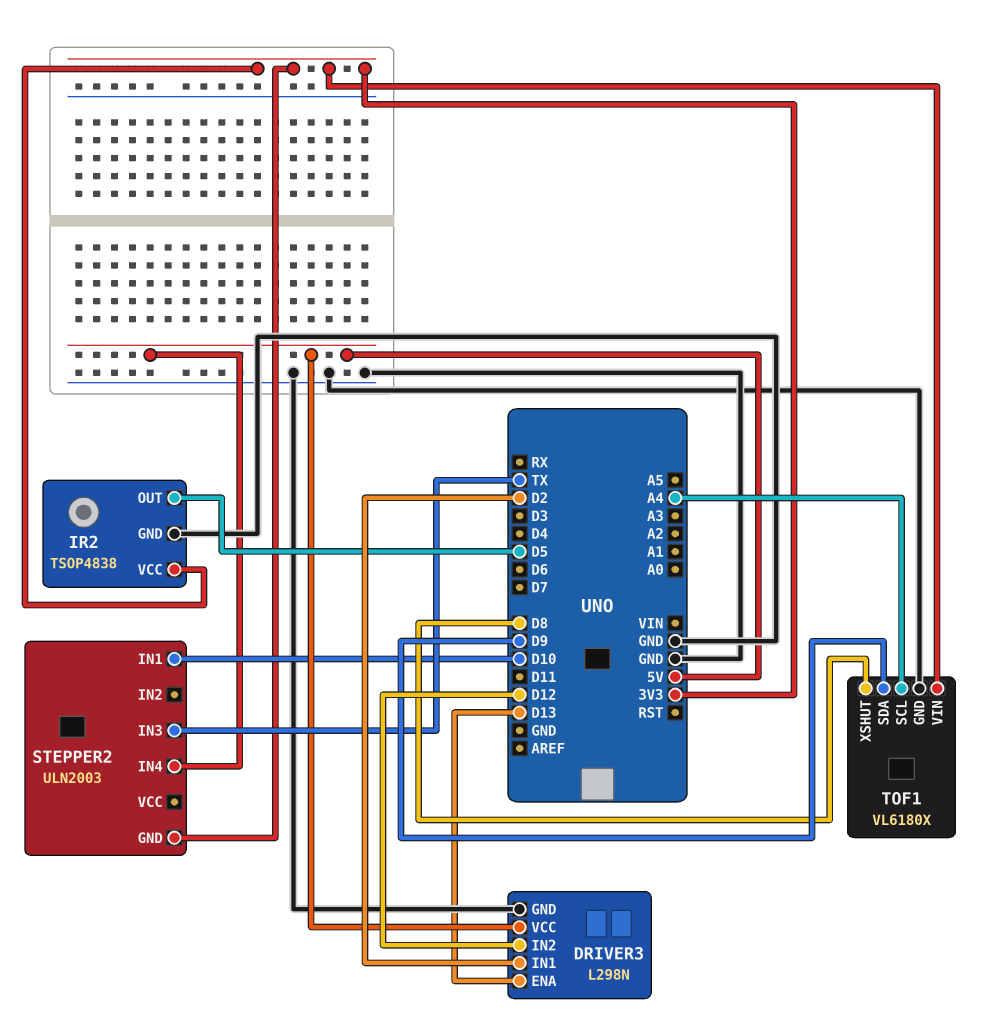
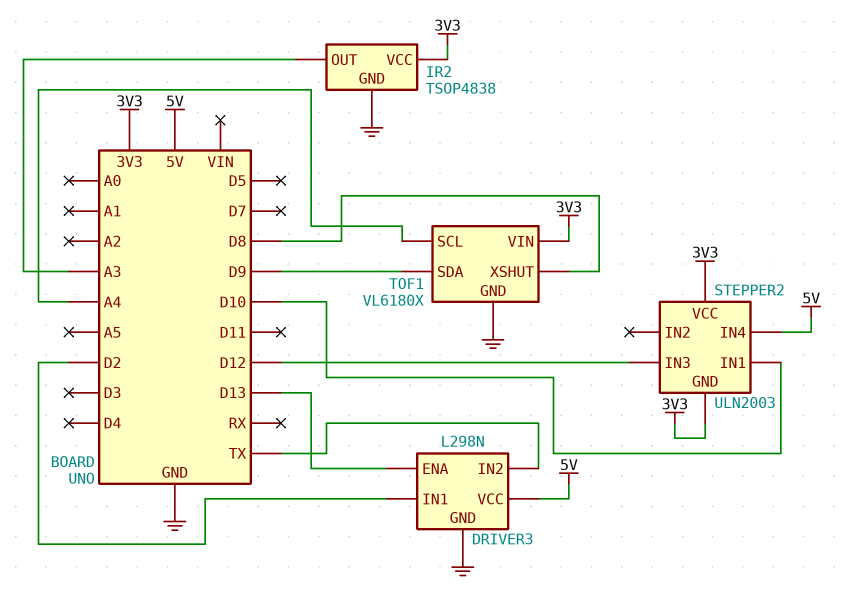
DRIVER3 pin IN2: D12 -> TX
IR2 pin OUT: D5 -> A3
STEPPER2 pin IN3: TX -> D12
STEPPER2 pin VCC: none -> 3V3

